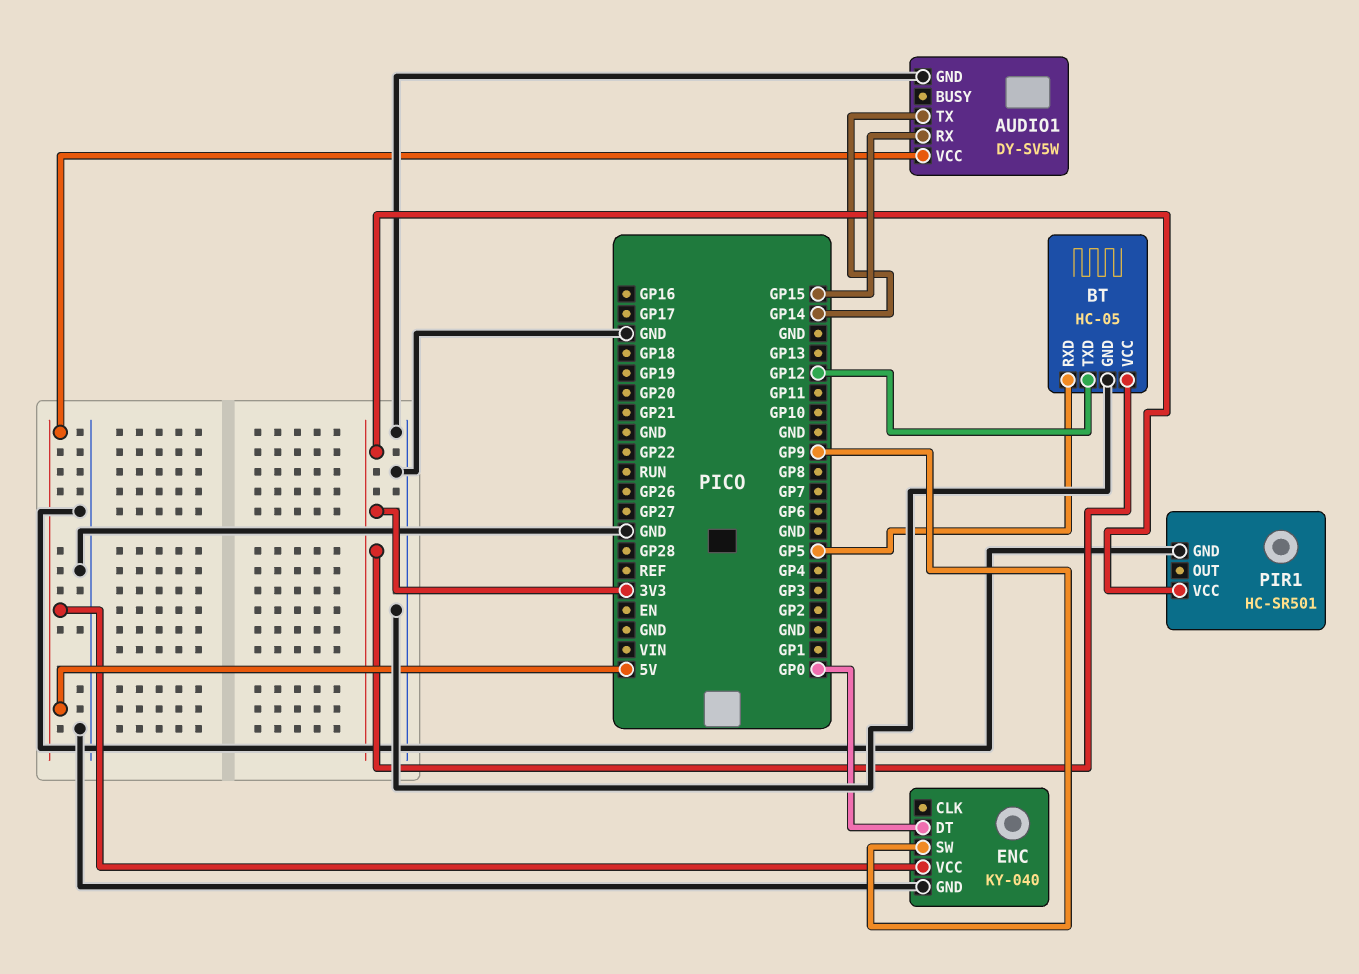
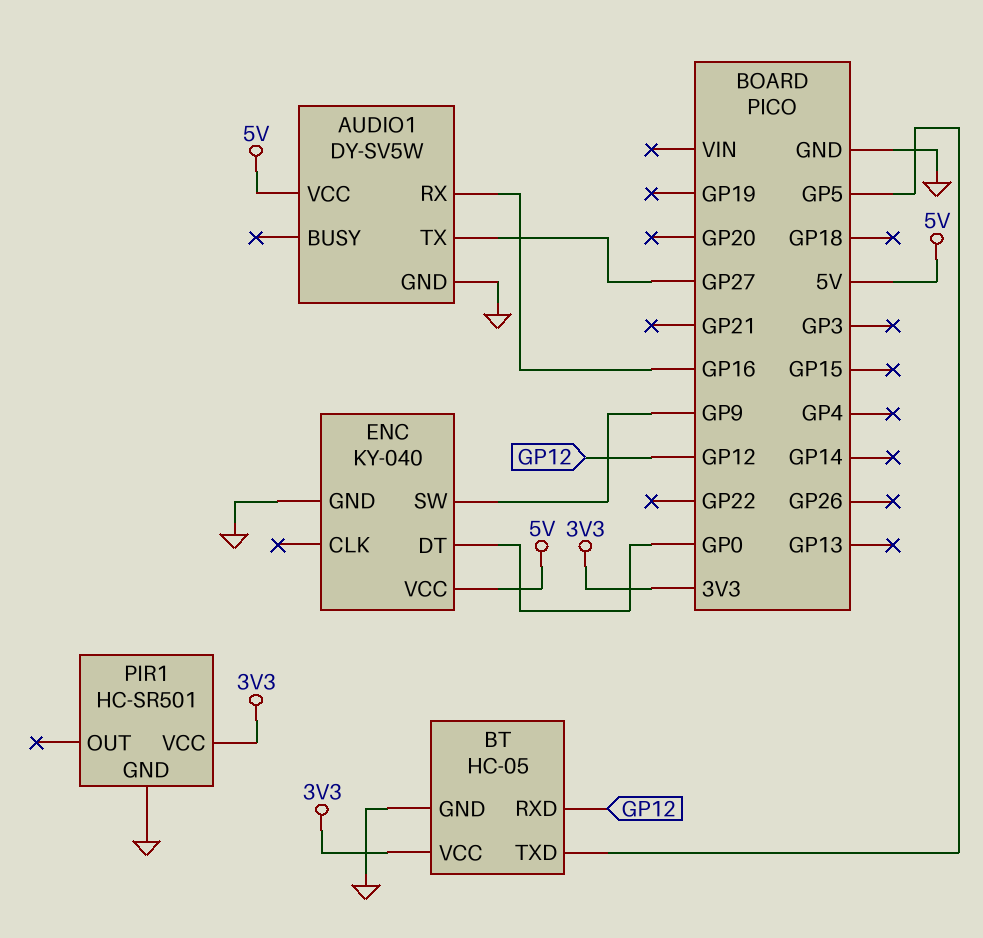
AUDIO1 pin RX: GP15 -> GP16
AUDIO1 pin TX: GP14 -> GP27
BT pin RXD: GP5 -> GP12
BT pin TXD: GP12 -> GP5

